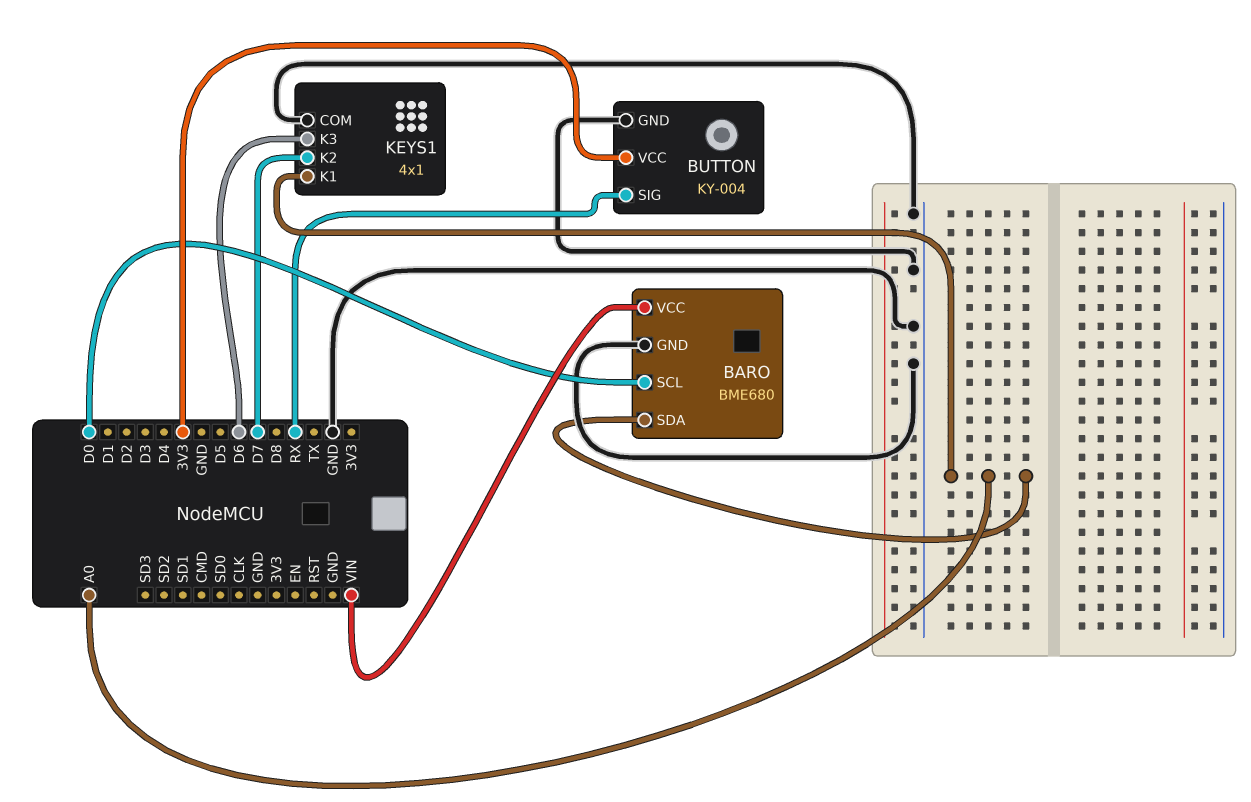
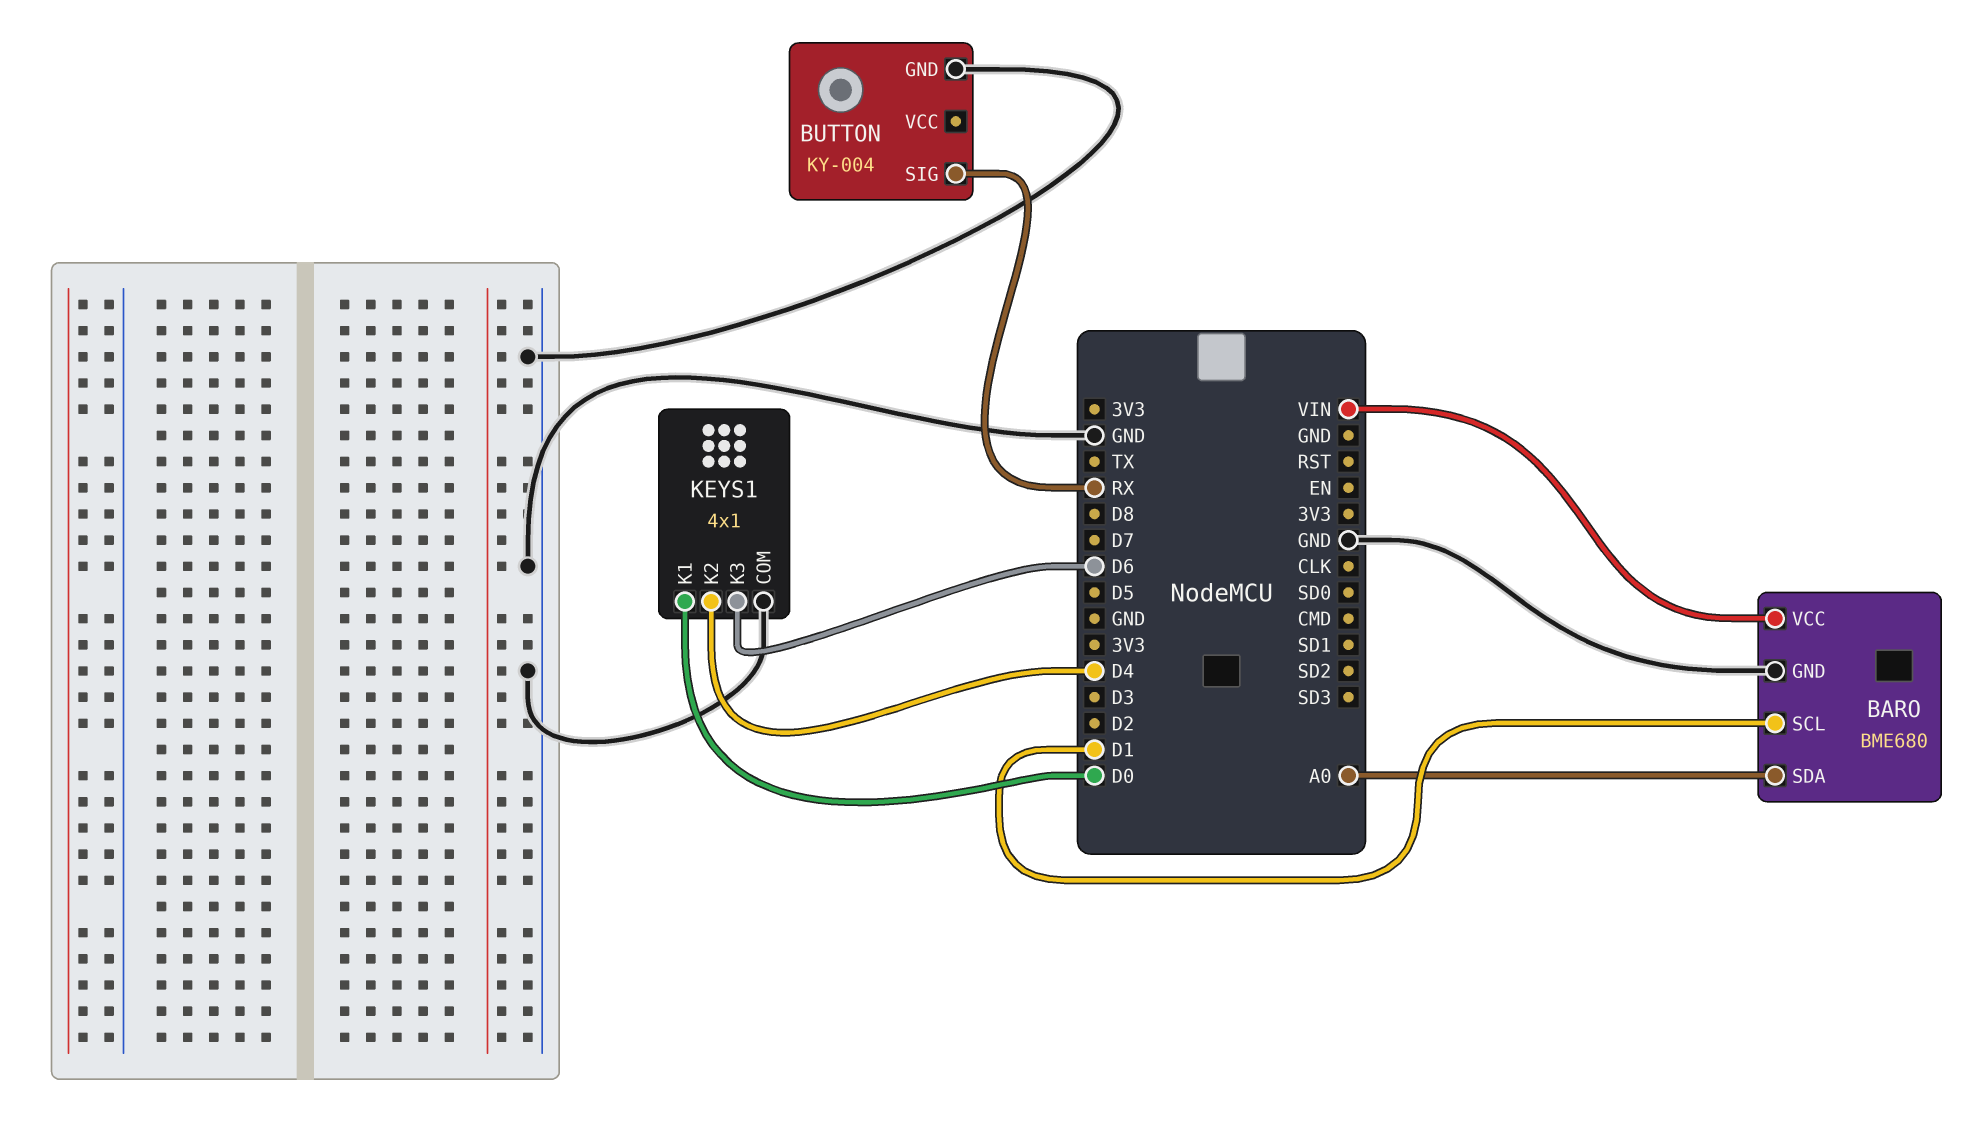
BARO pin SCL: D0 -> D1
BUTTON pin VCC: 3V3 -> none
KEYS1 pin K1: A0 -> D0
KEYS1 pin K2: D7 -> D4

